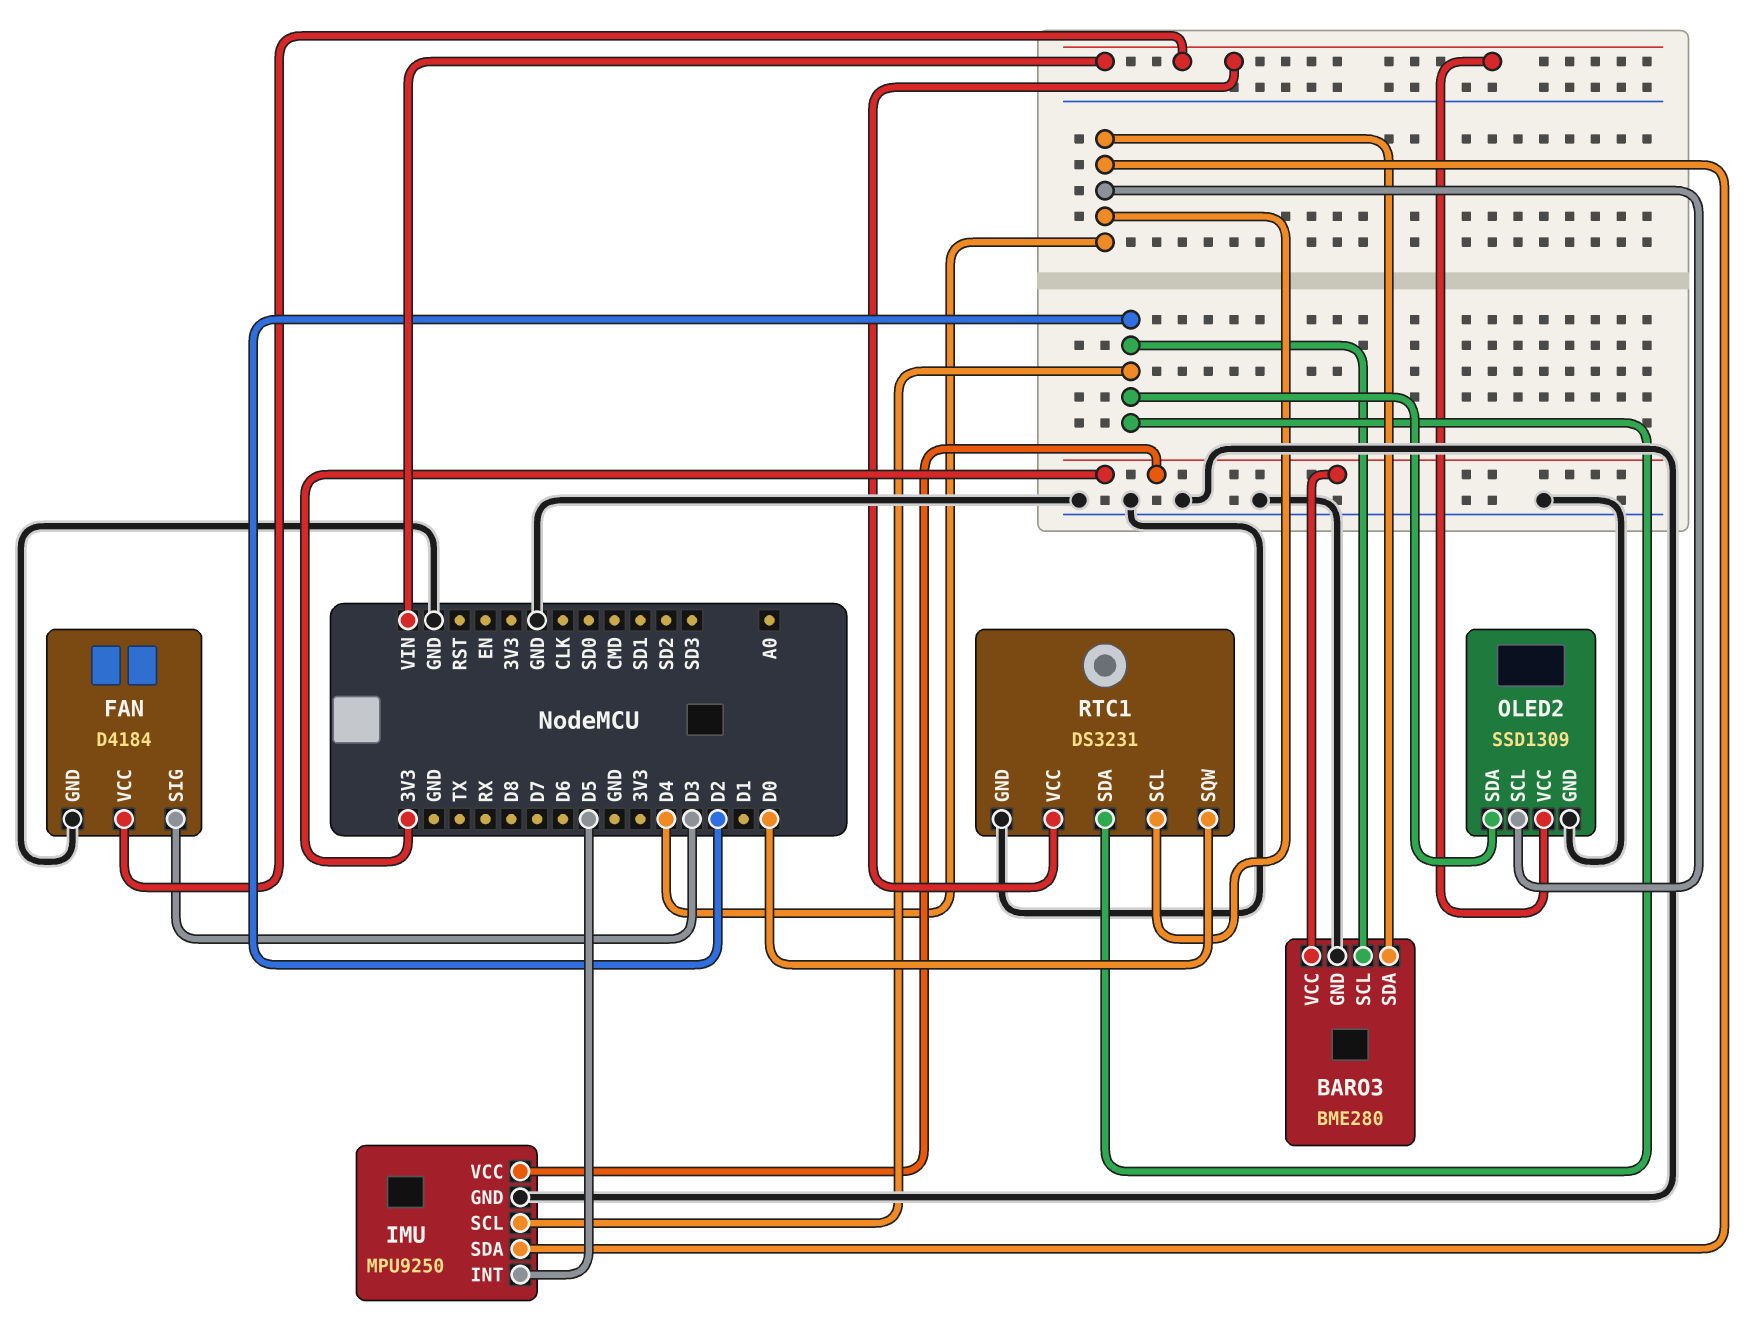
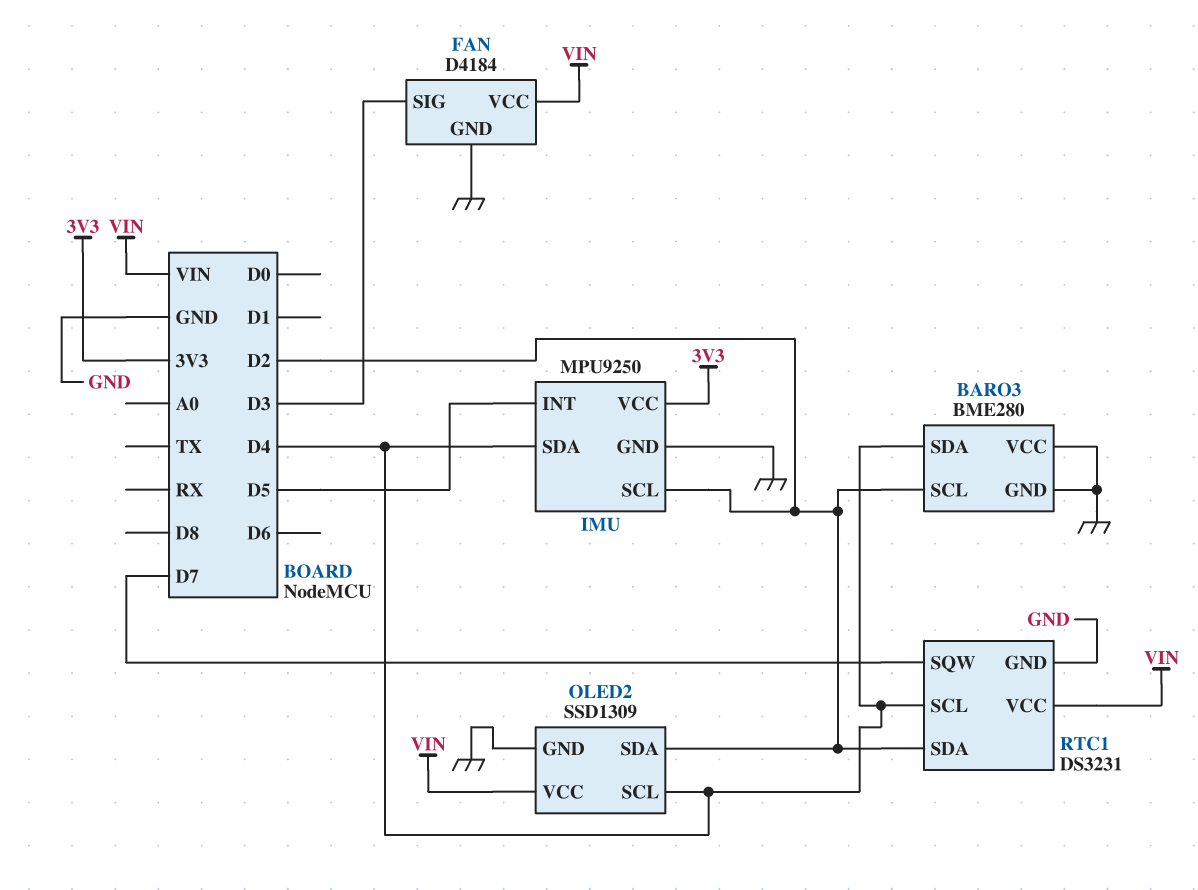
BARO3 pin VCC: 3V3 -> GND
RTC1 pin SQW: D0 -> D7

